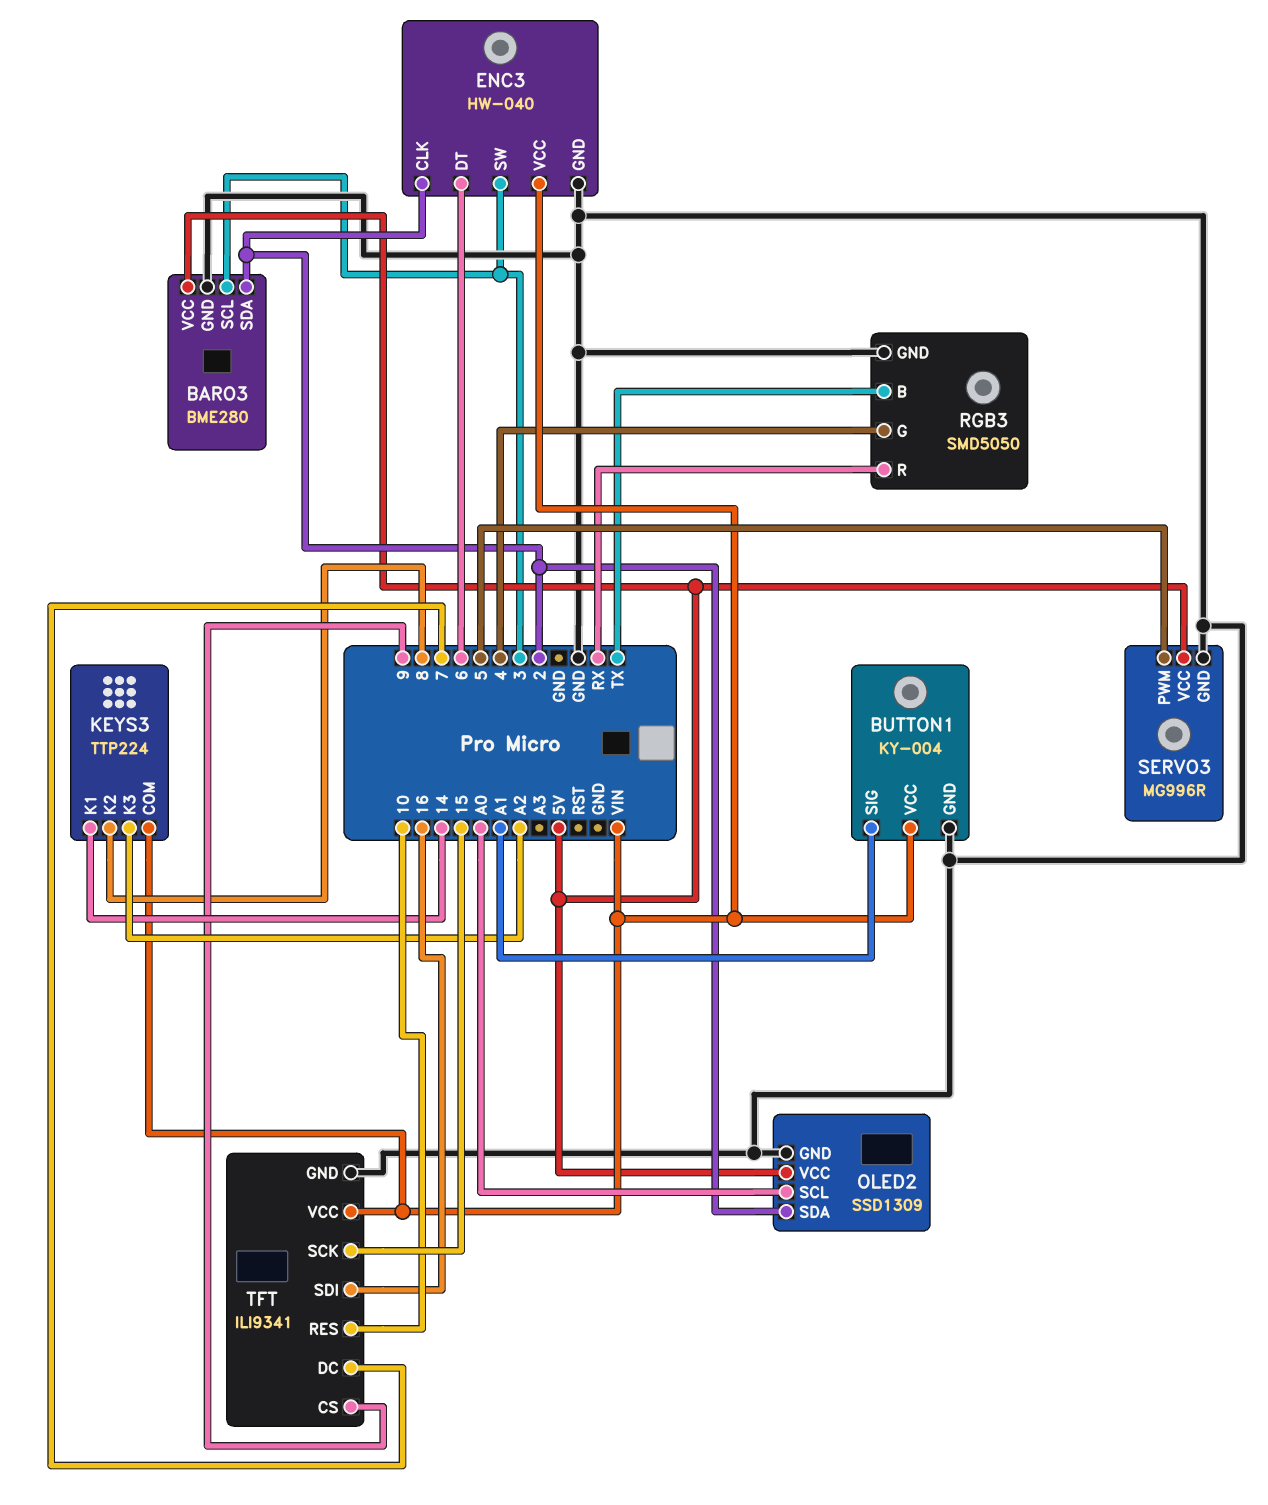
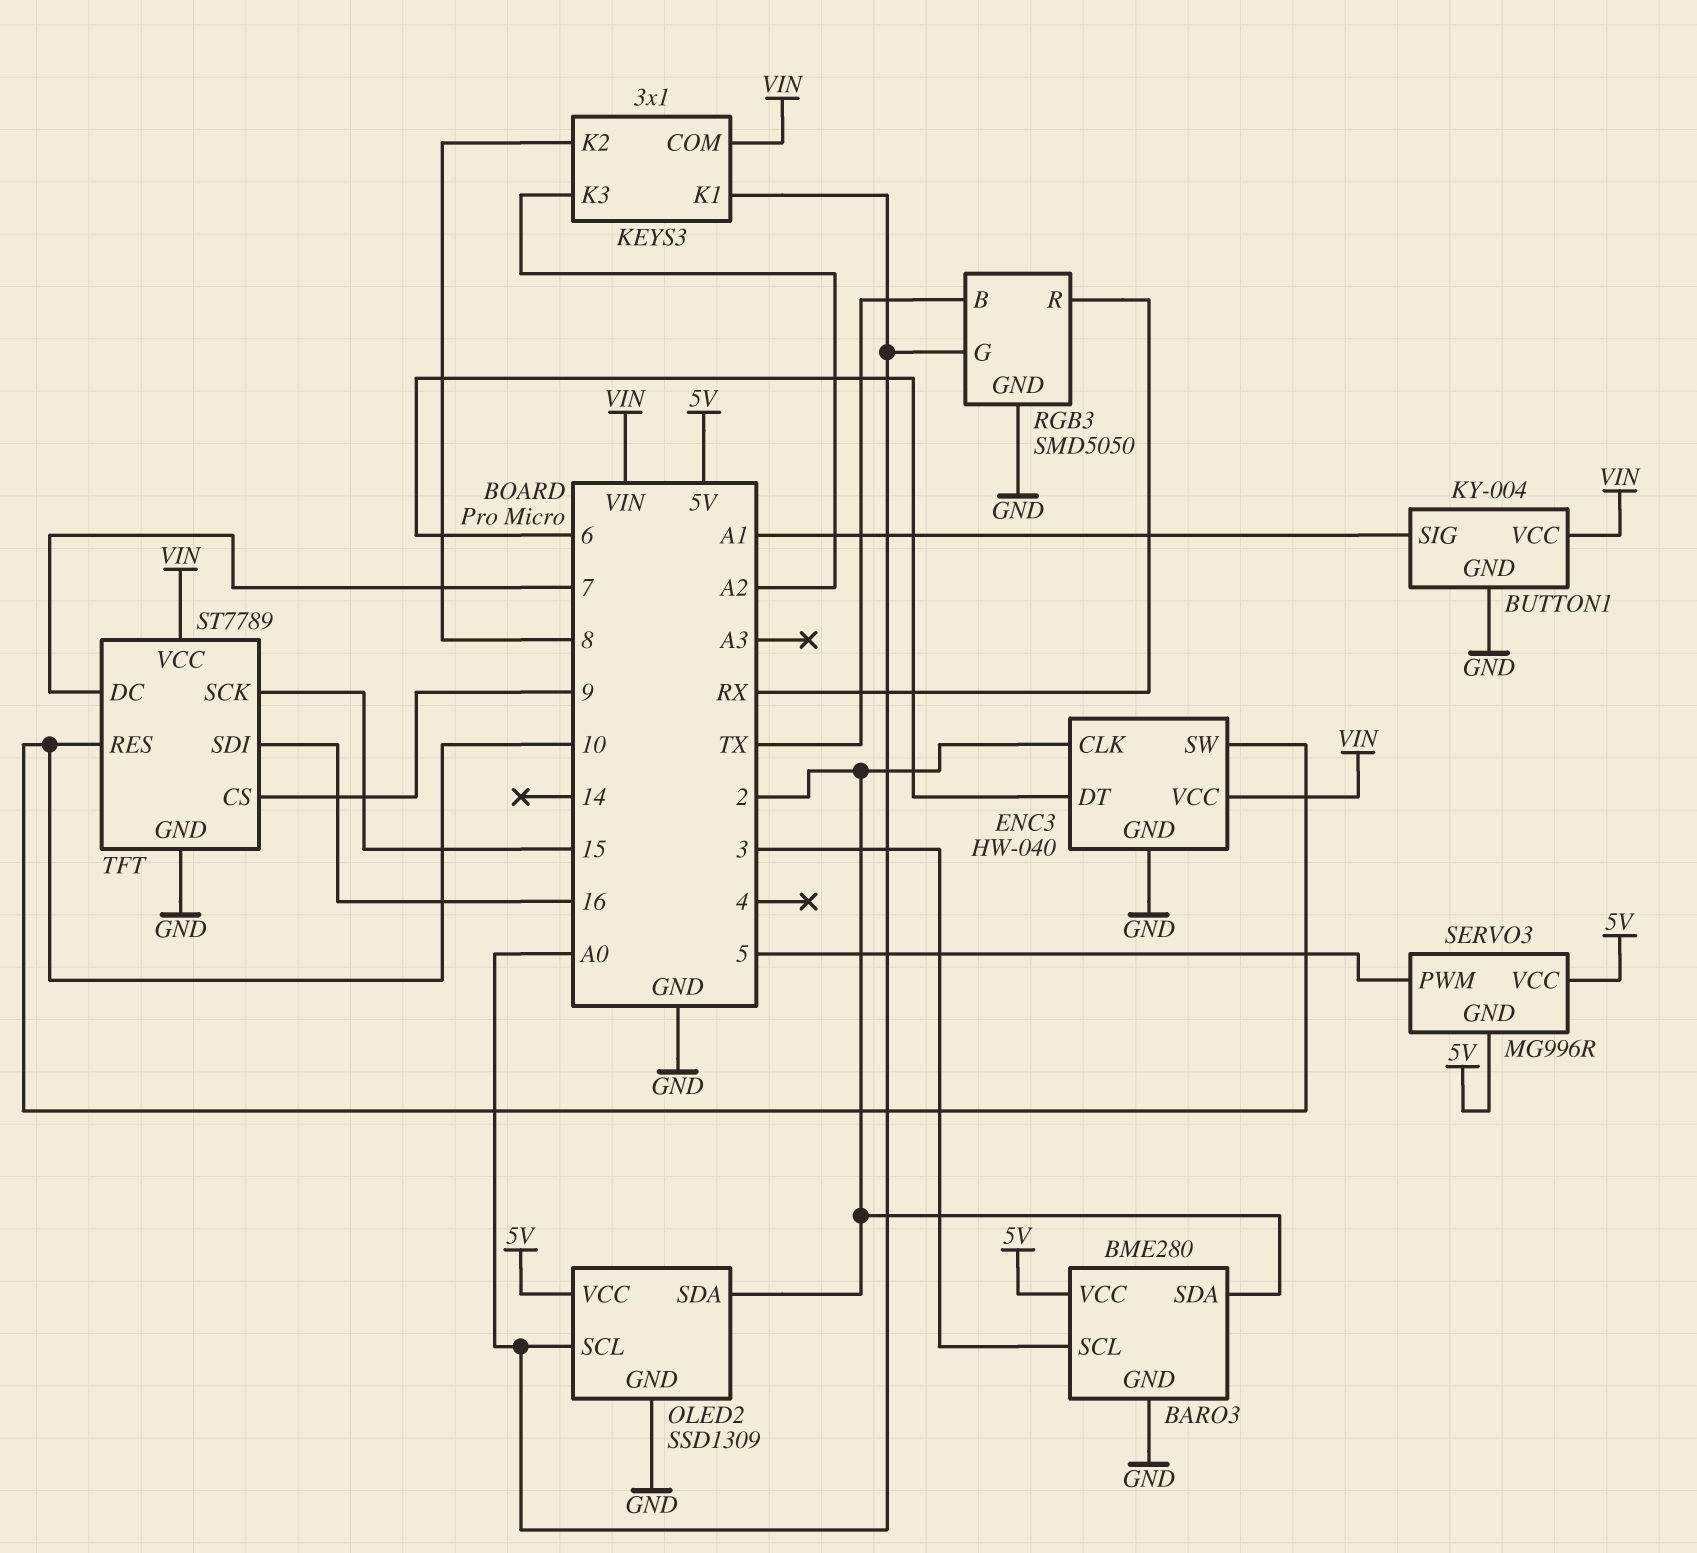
ENC3 pin SW: 3 -> 10
KEYS3: TTP224 -> 3x1
KEYS3 pin K1: 14 -> A0
RGB3 pin G: 4 -> A0
SERVO3 pin GND: GND -> 5V
TFT: ILI9341 -> ST7789

